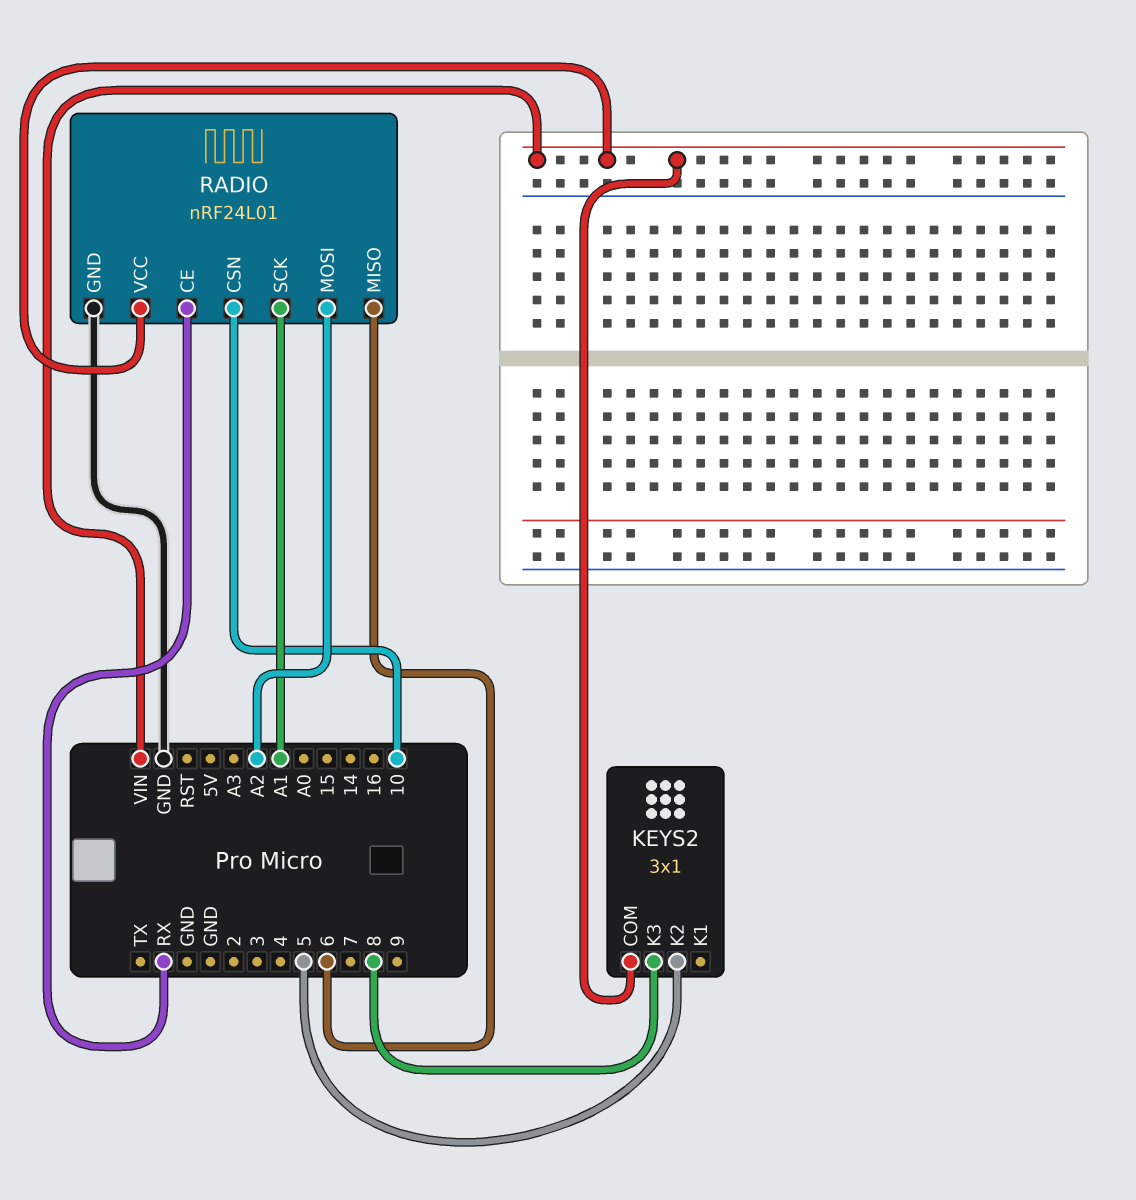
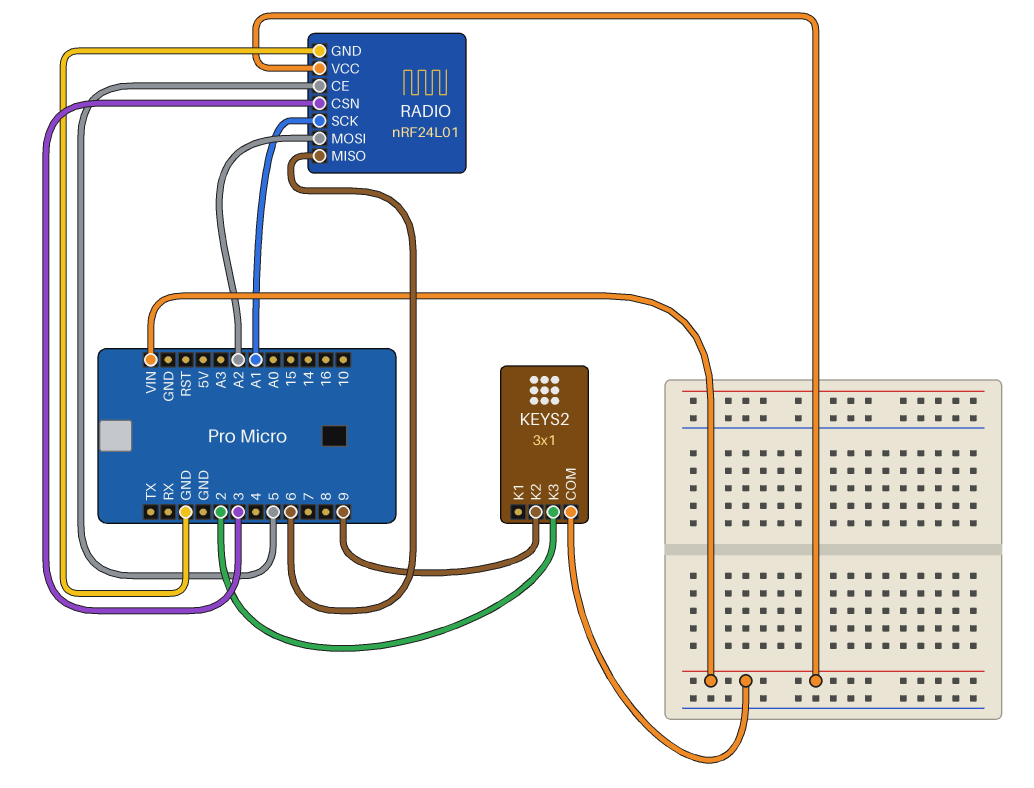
KEYS2 pin K2: 5 -> 9
KEYS2 pin K3: 8 -> 2
RADIO pin CE: RX -> 5
RADIO pin CSN: 10 -> 3

